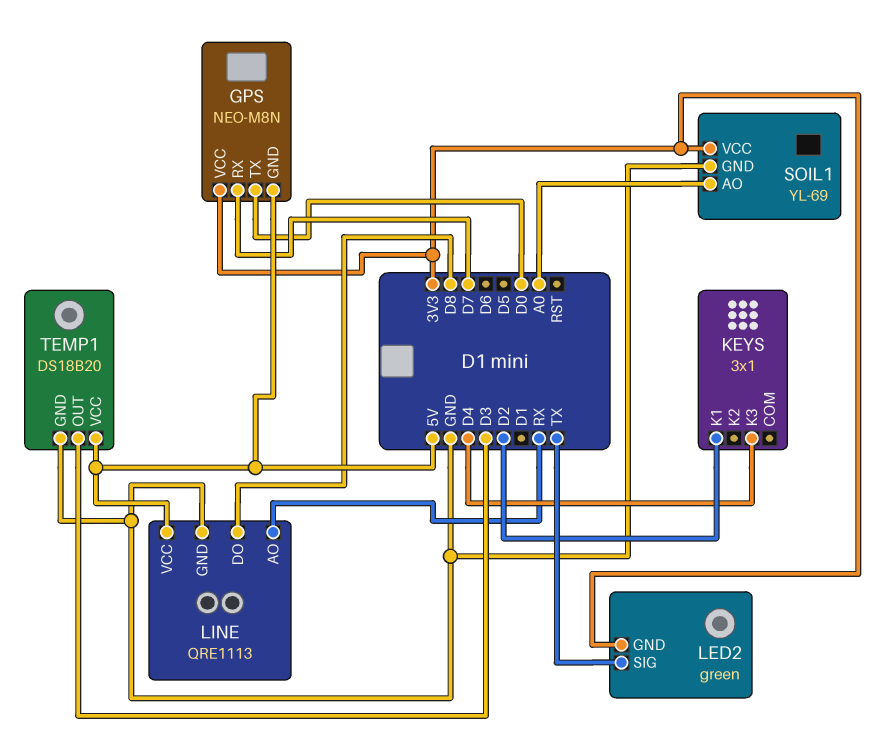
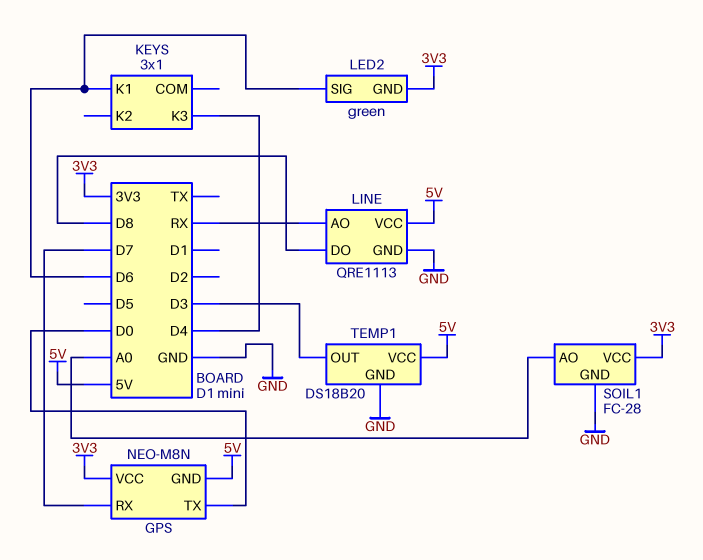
KEYS pin K1: D2 -> D6
LED2 pin SIG: TX -> D6
SOIL1: YL-69 -> FC-28

